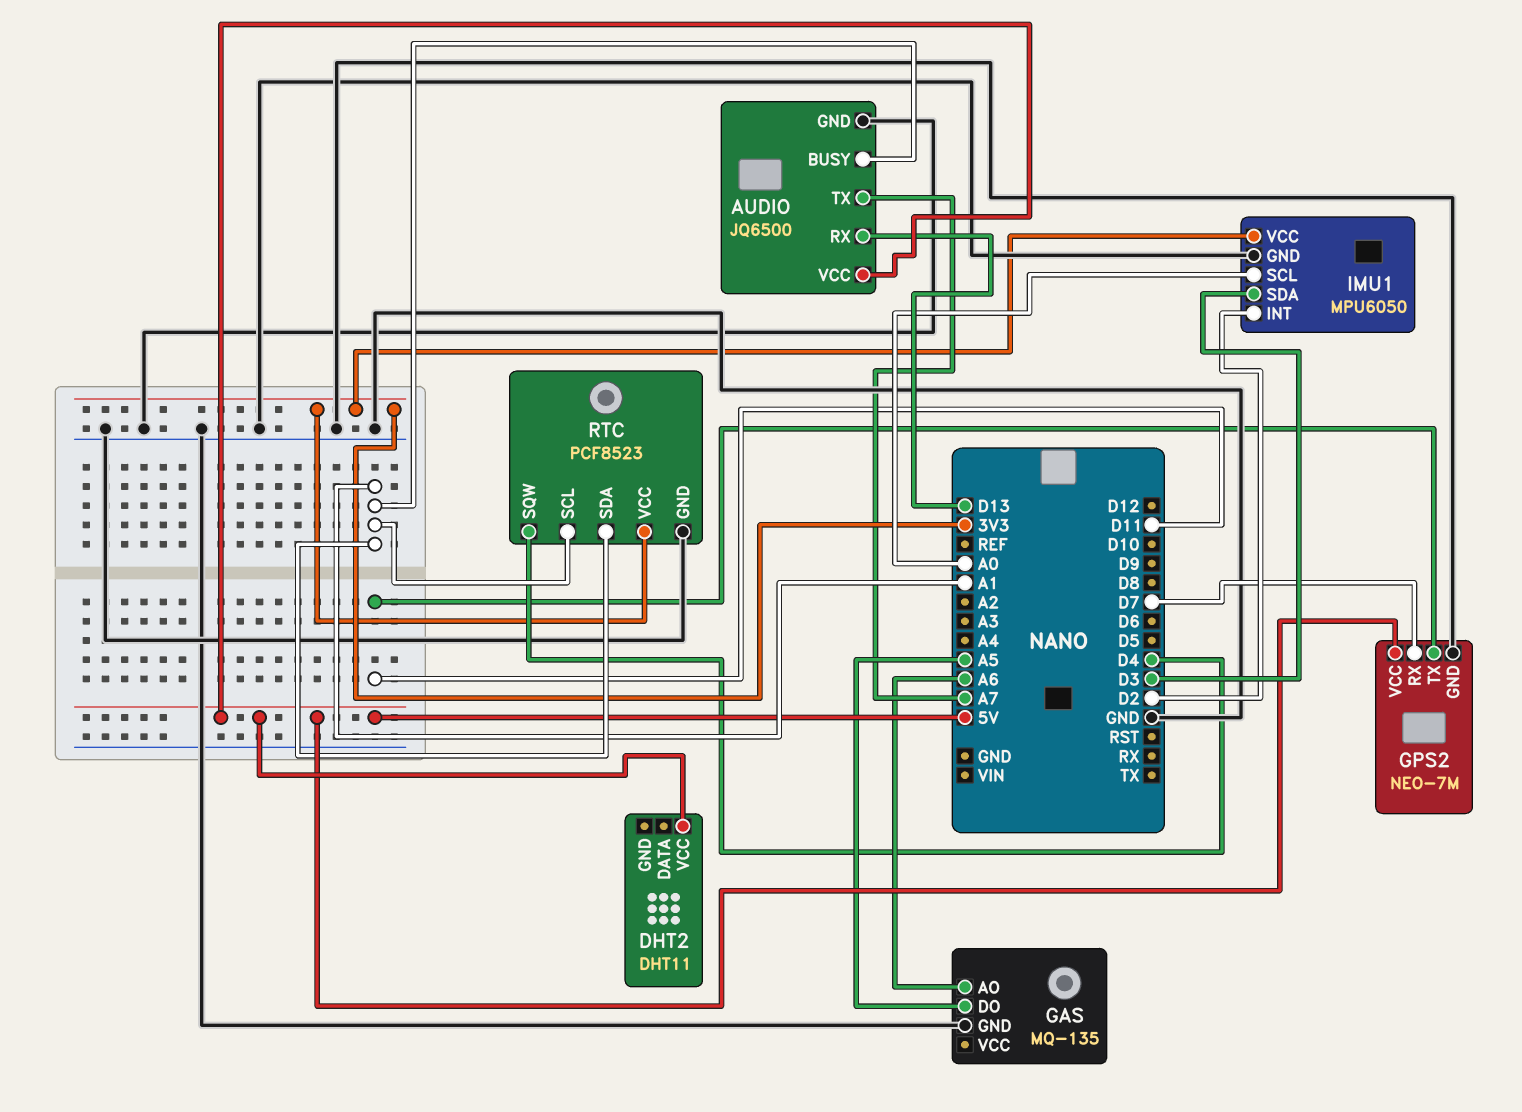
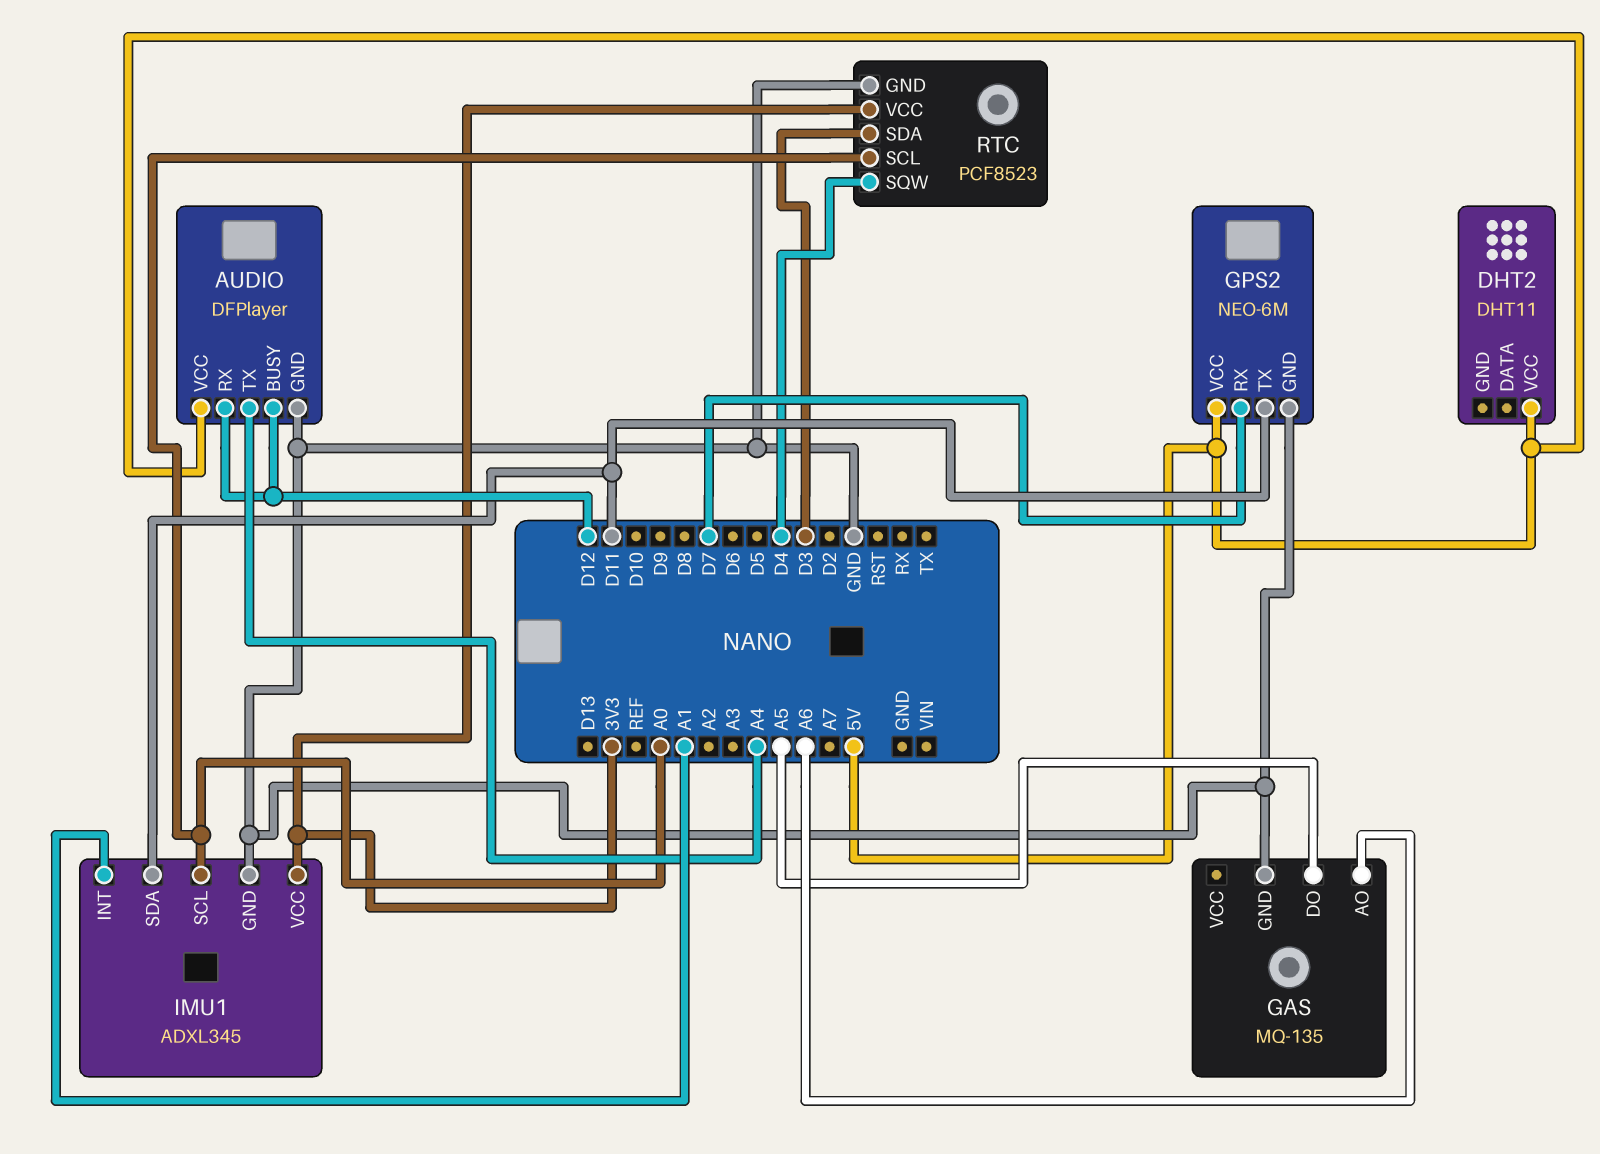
AUDIO: JQ6500 -> DFPlayer
AUDIO pin BUSY: A1 -> D12
AUDIO pin RX: D13 -> D12
AUDIO pin TX: A7 -> A4
GPS2: NEO-7M -> NEO-6M
IMU1: MPU6050 -> ADXL345
IMU1 pin INT: D2 -> A1
IMU1 pin SDA: D3 -> D11
RTC pin SCL: A1 -> A0
RTC pin SDA: A1 -> D3

